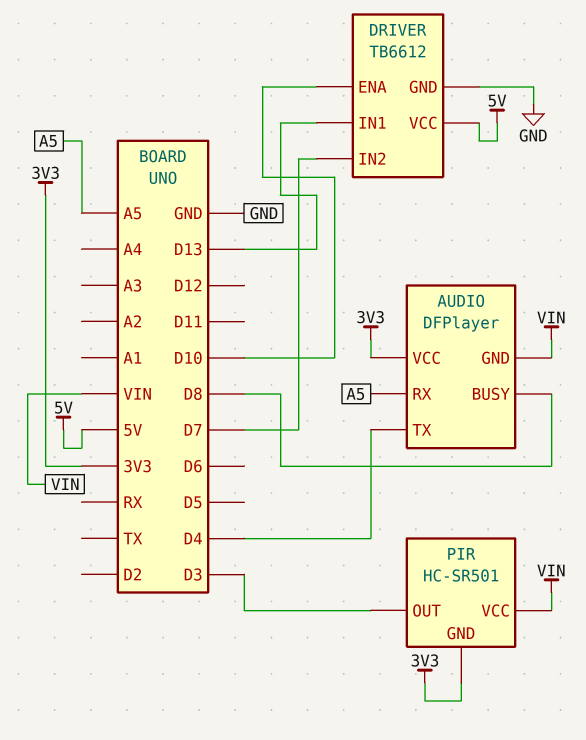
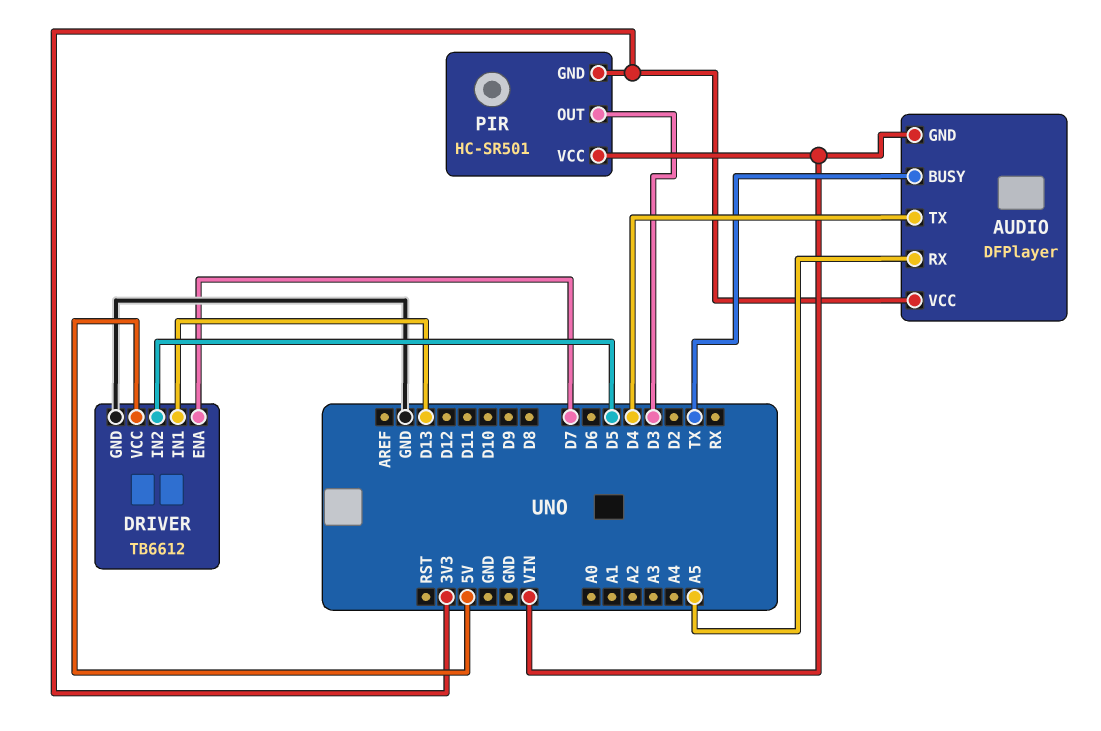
AUDIO pin BUSY: D8 -> TX
DRIVER pin ENA: D10 -> D7
DRIVER pin IN2: D7 -> D5

